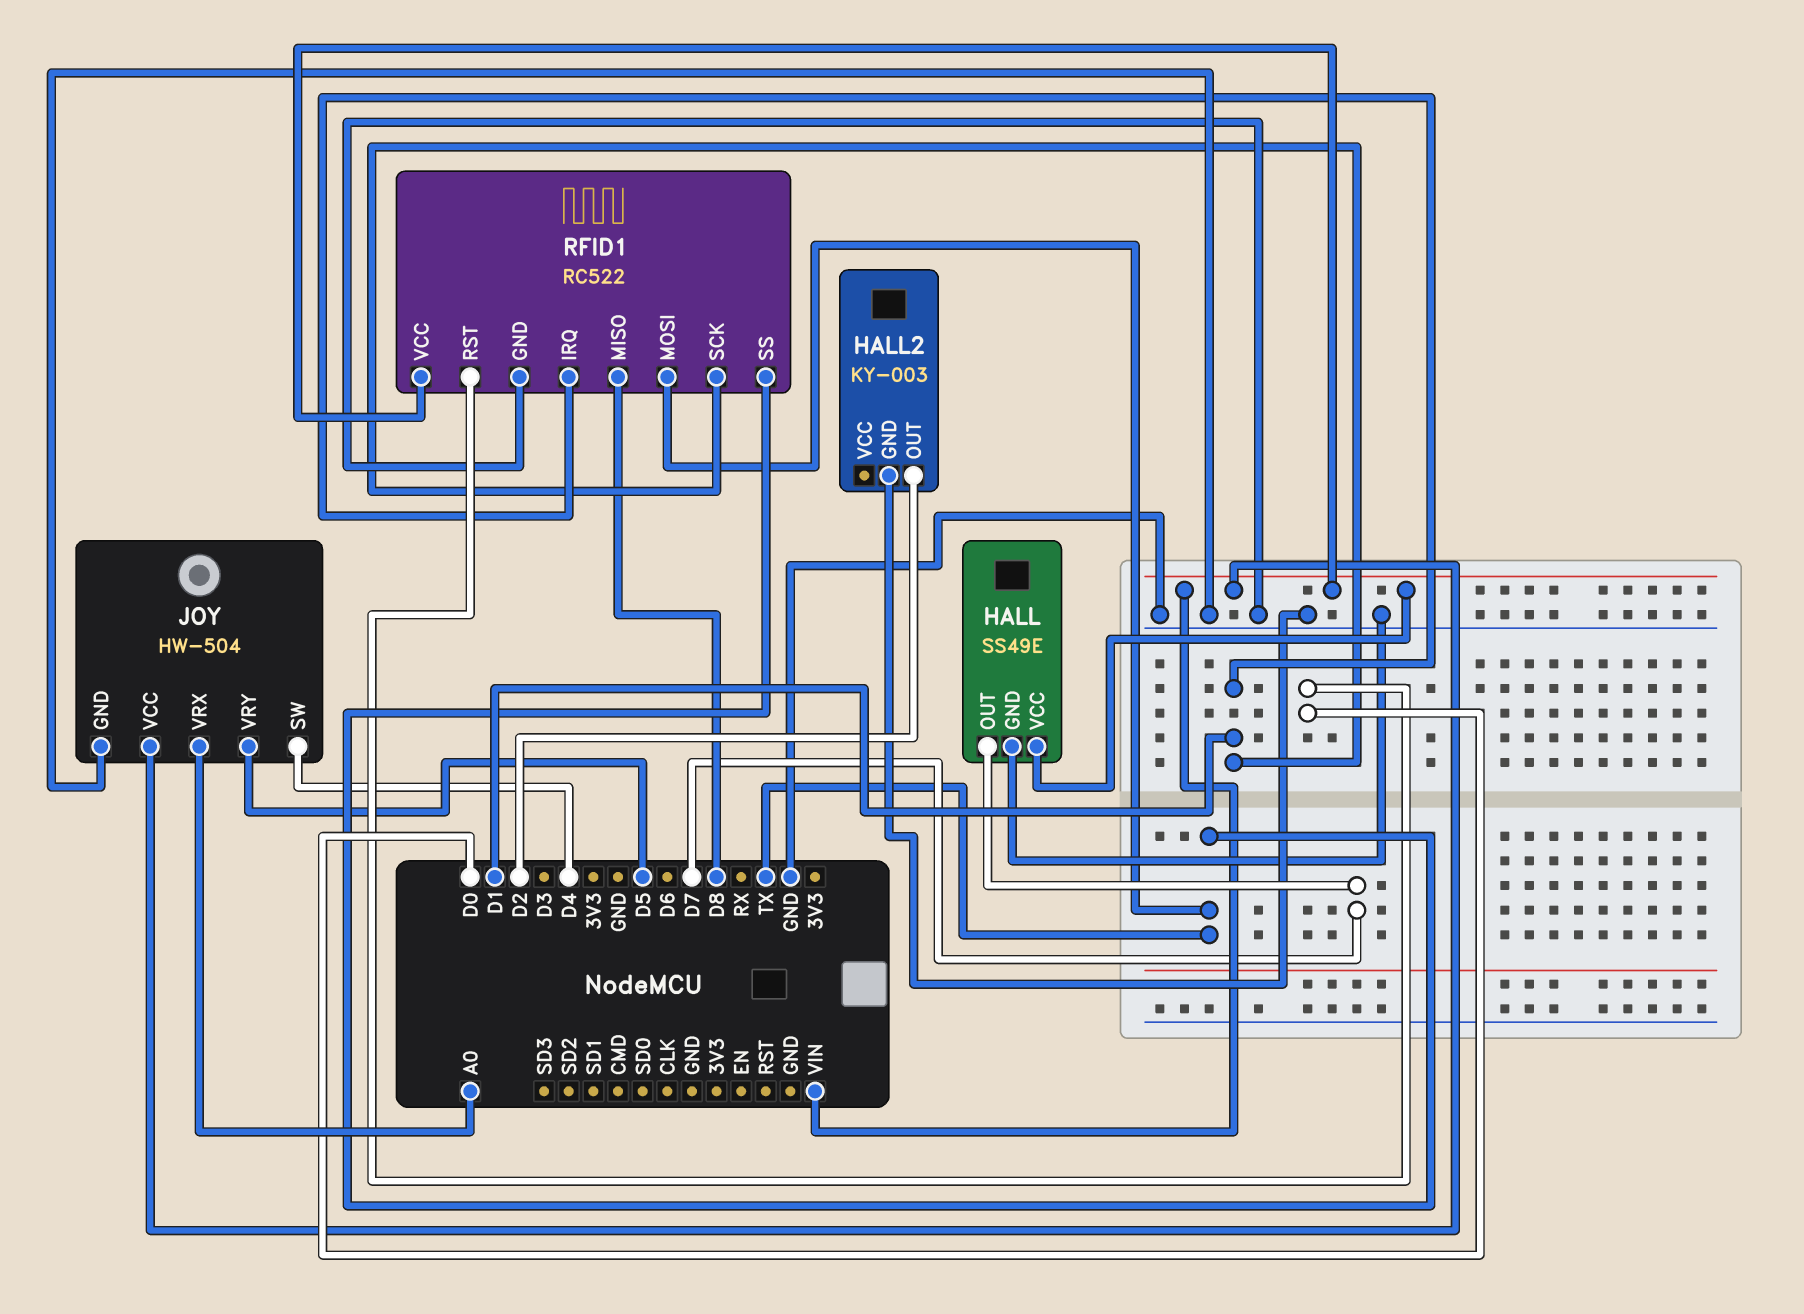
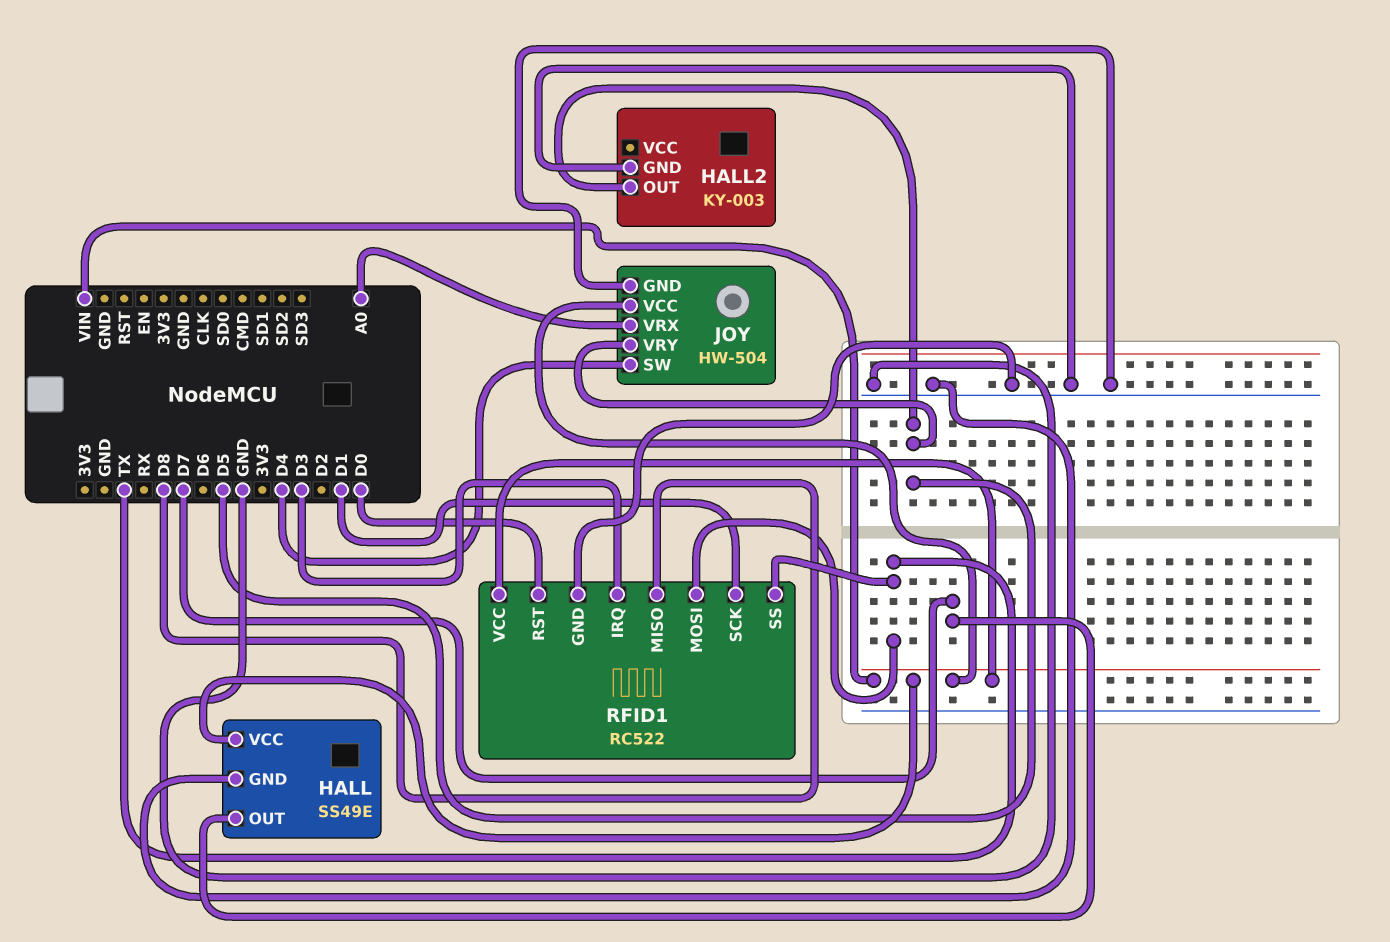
HALL2 pin OUT: D2 -> D5
RFID1 pin IRQ: D1 -> D3

